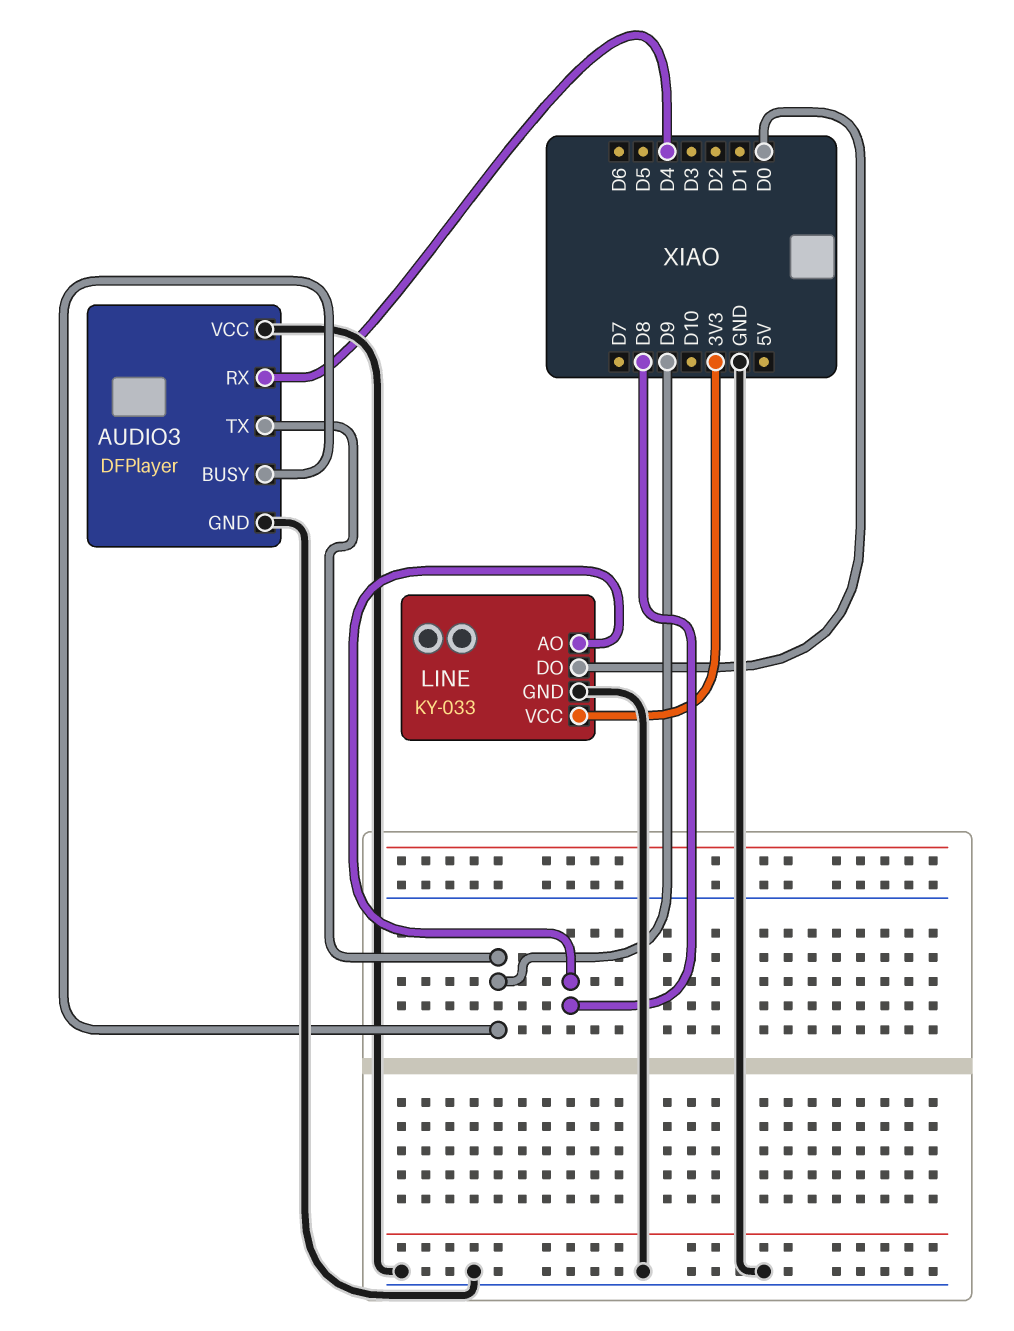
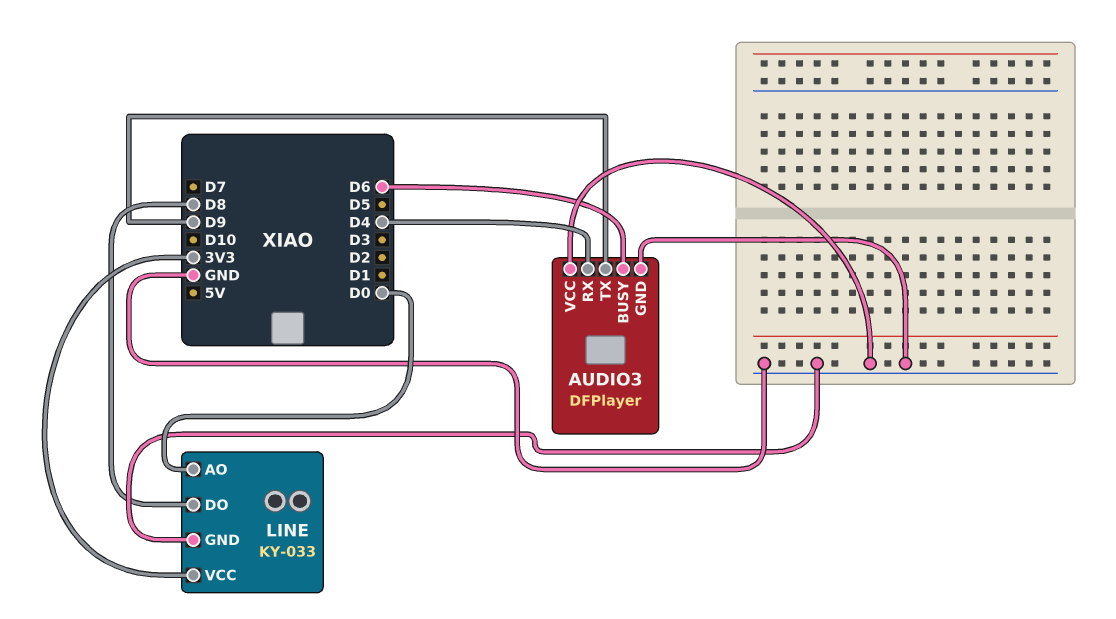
AUDIO3 pin BUSY: D9 -> D6
LINE pin AO: D8 -> D0
LINE pin DO: D0 -> D8

